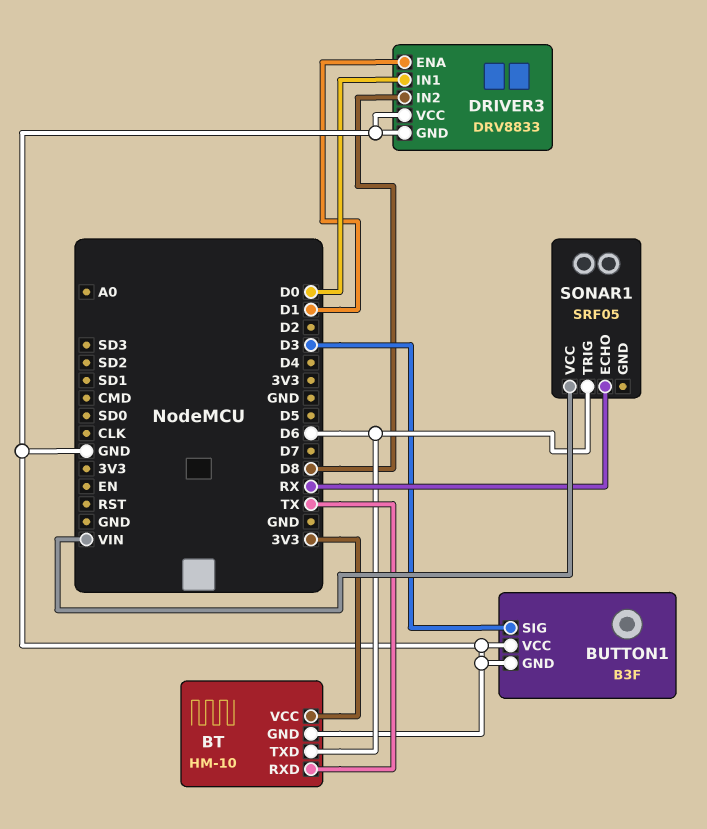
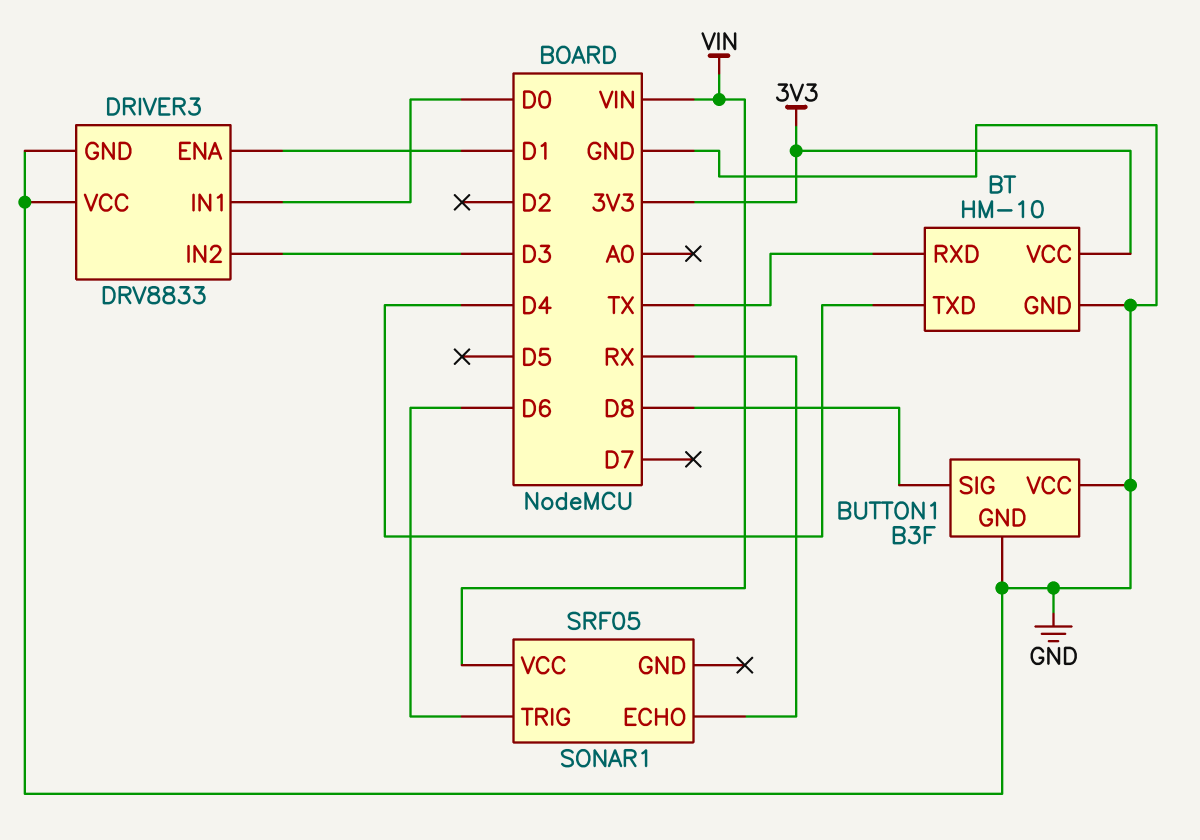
BT pin TXD: D6 -> D4
BUTTON1 pin SIG: D3 -> D8
DRIVER3 pin IN2: D8 -> D3

